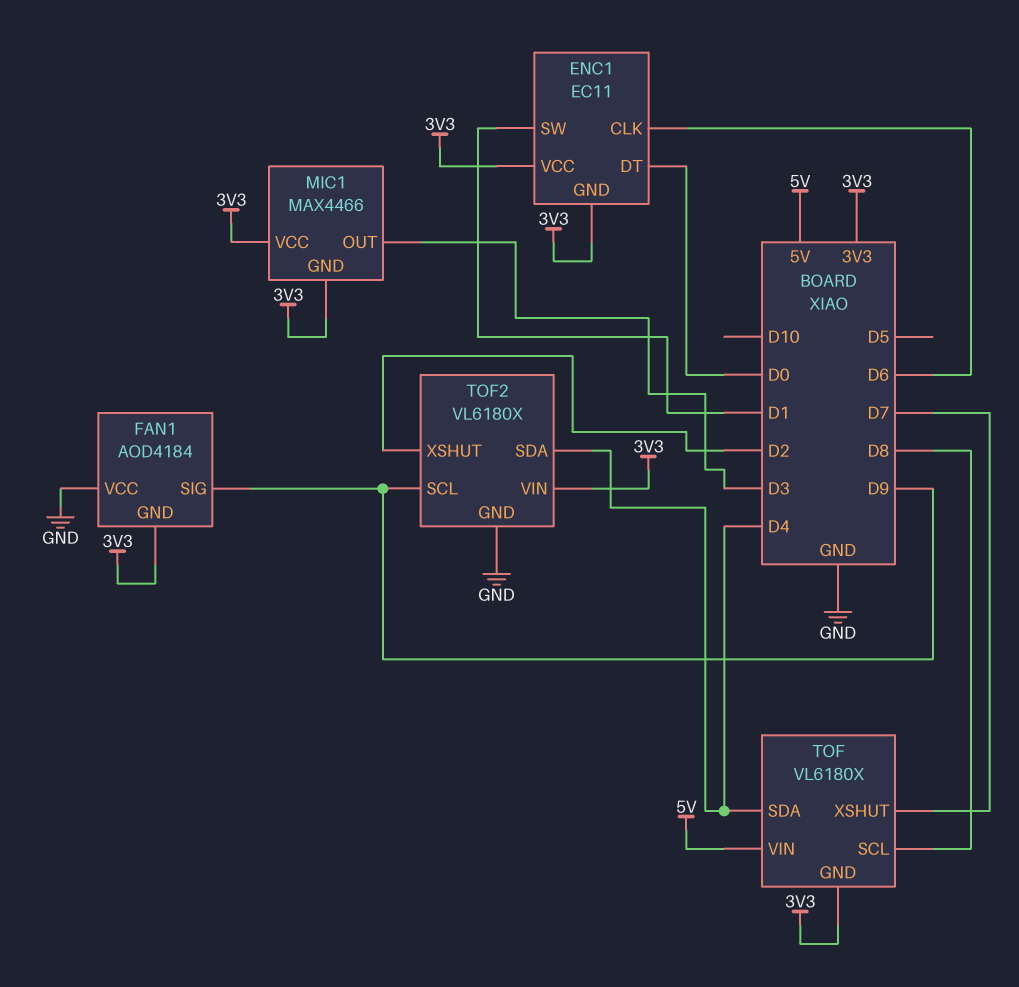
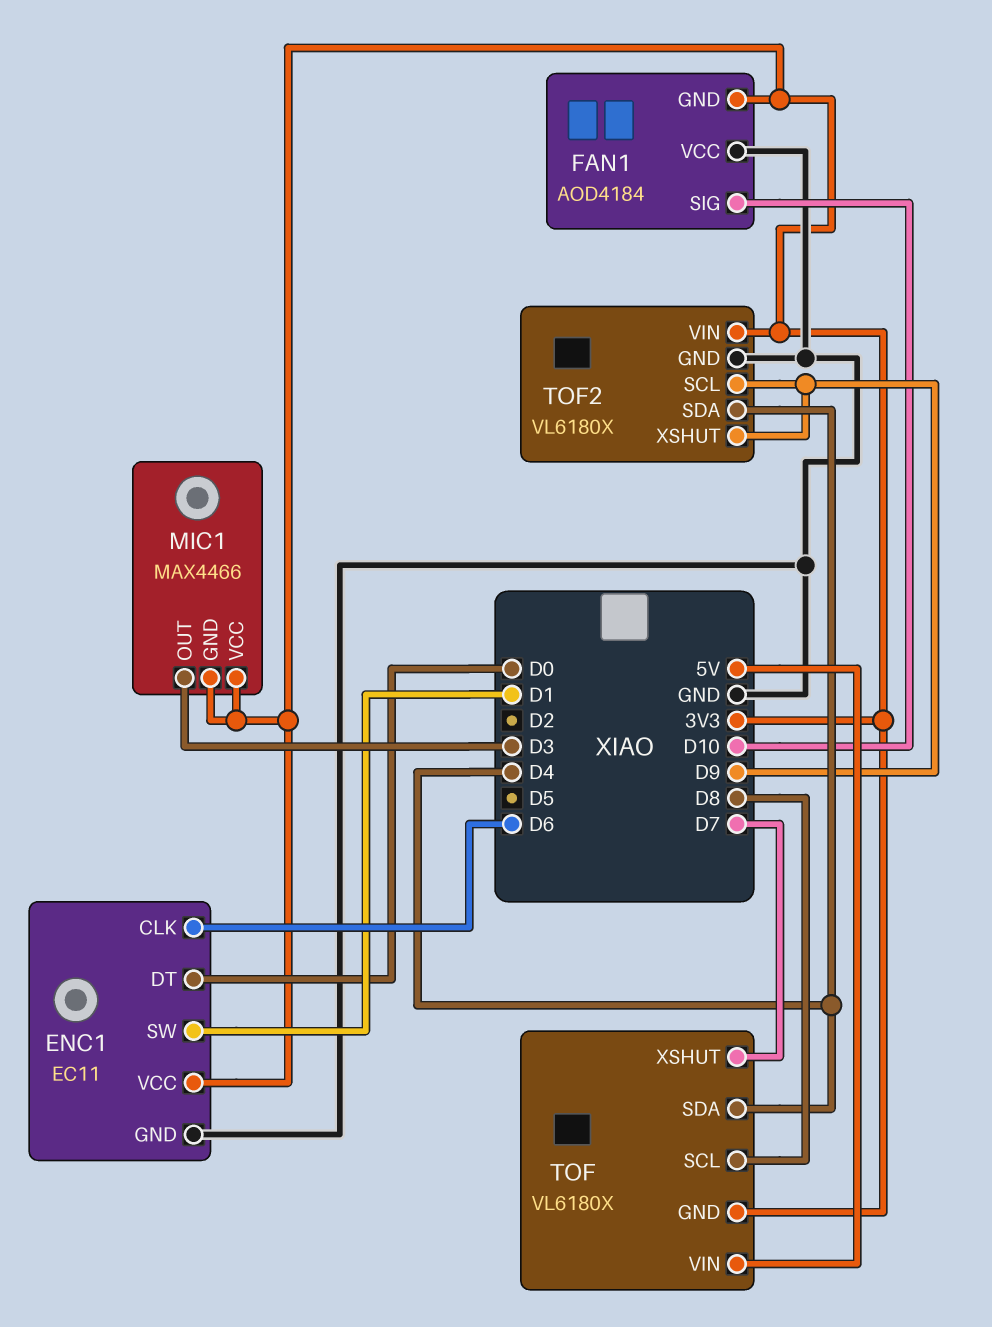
ENC1 pin GND: 3V3 -> GND
FAN1 pin SIG: D9 -> D10
TOF2 pin XSHUT: D2 -> D9

